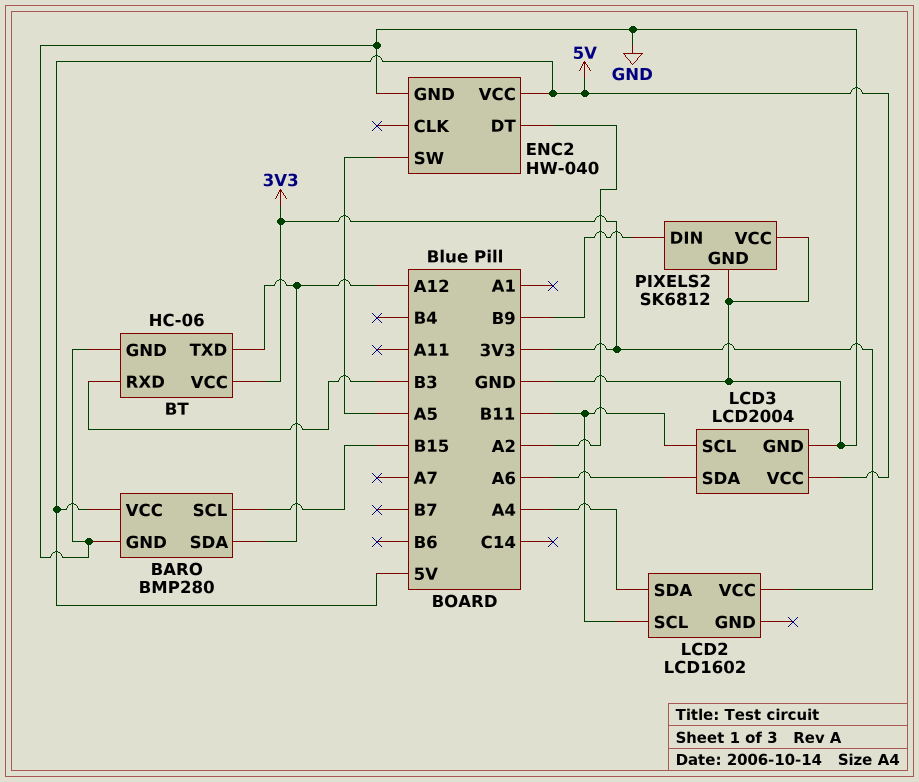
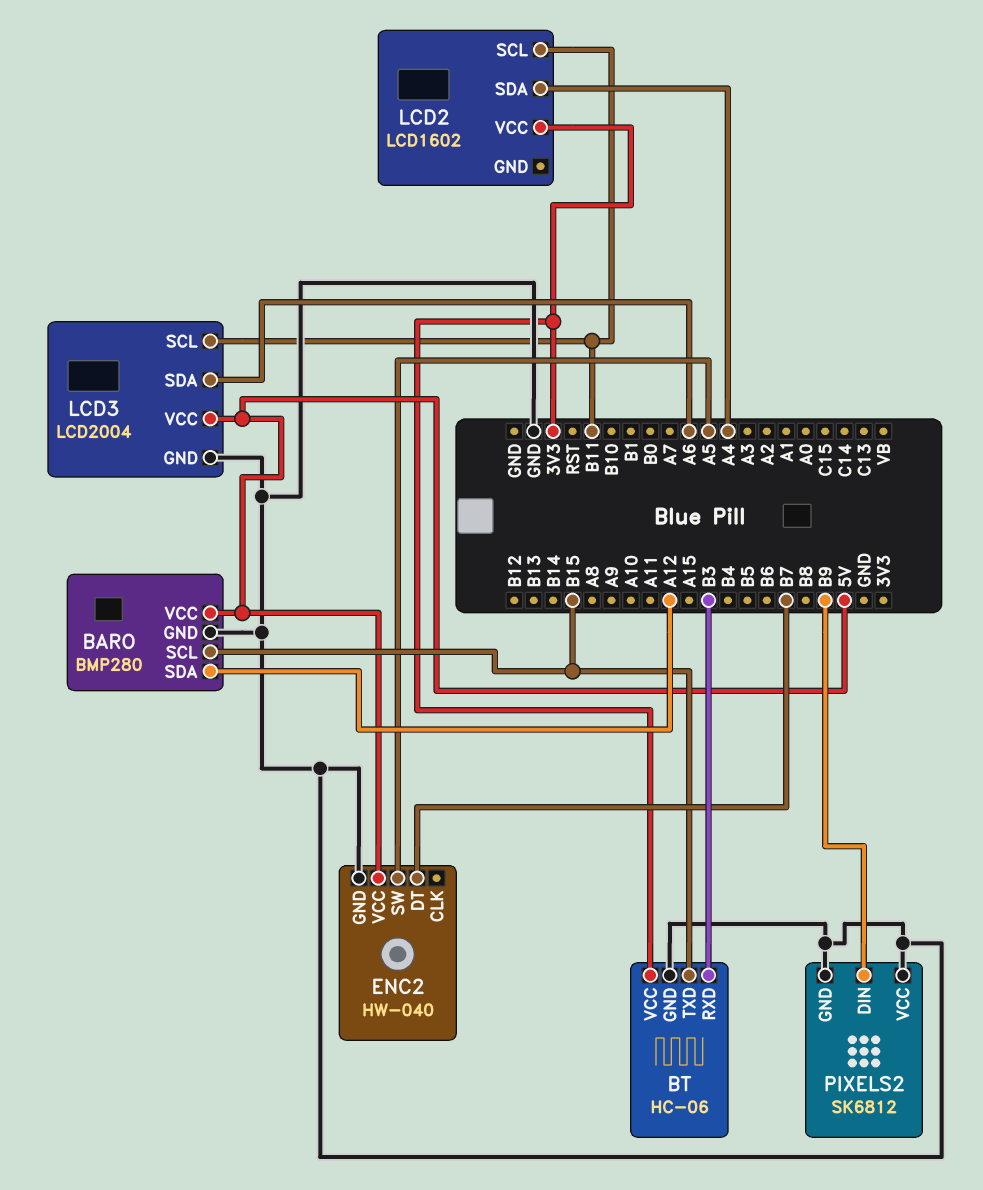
BT pin TXD: A12 -> B15
ENC2 pin DT: A2 -> B7

